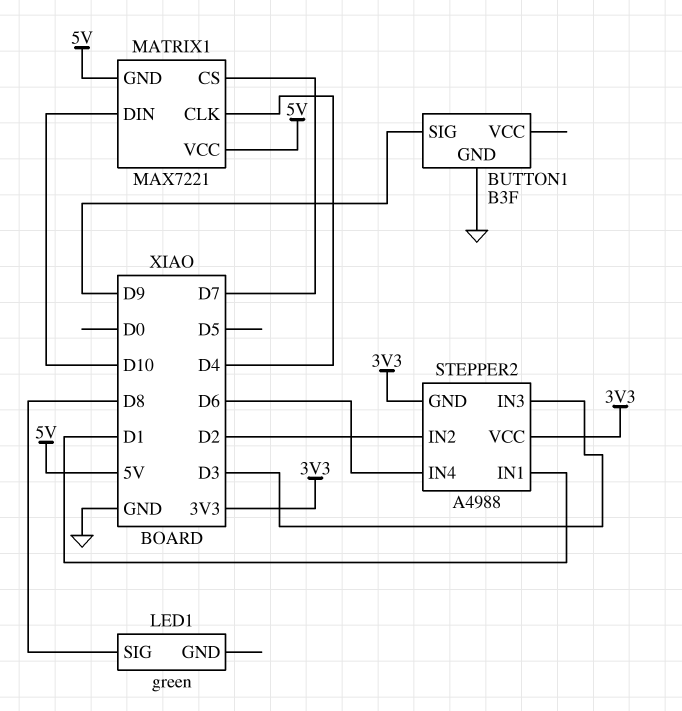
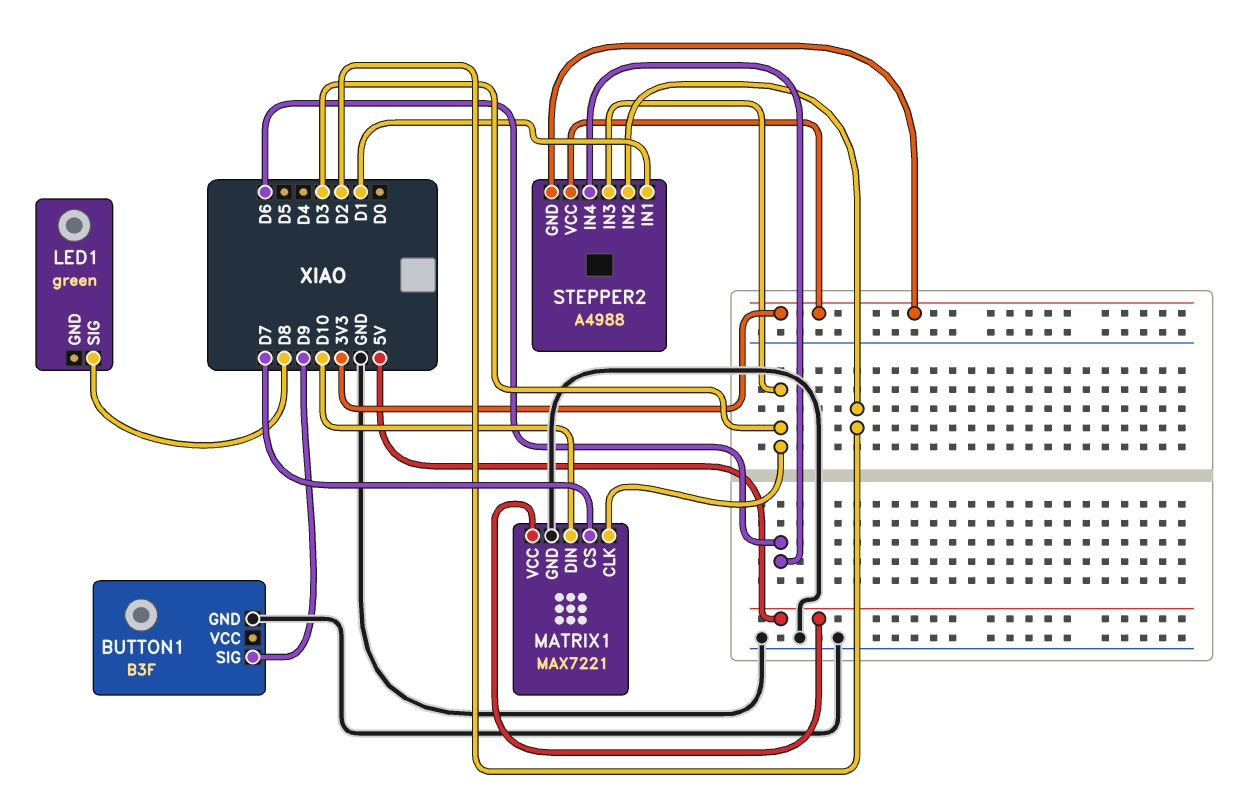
MATRIX1 pin CLK: D4 -> D3
MATRIX1 pin GND: 5V -> GND

